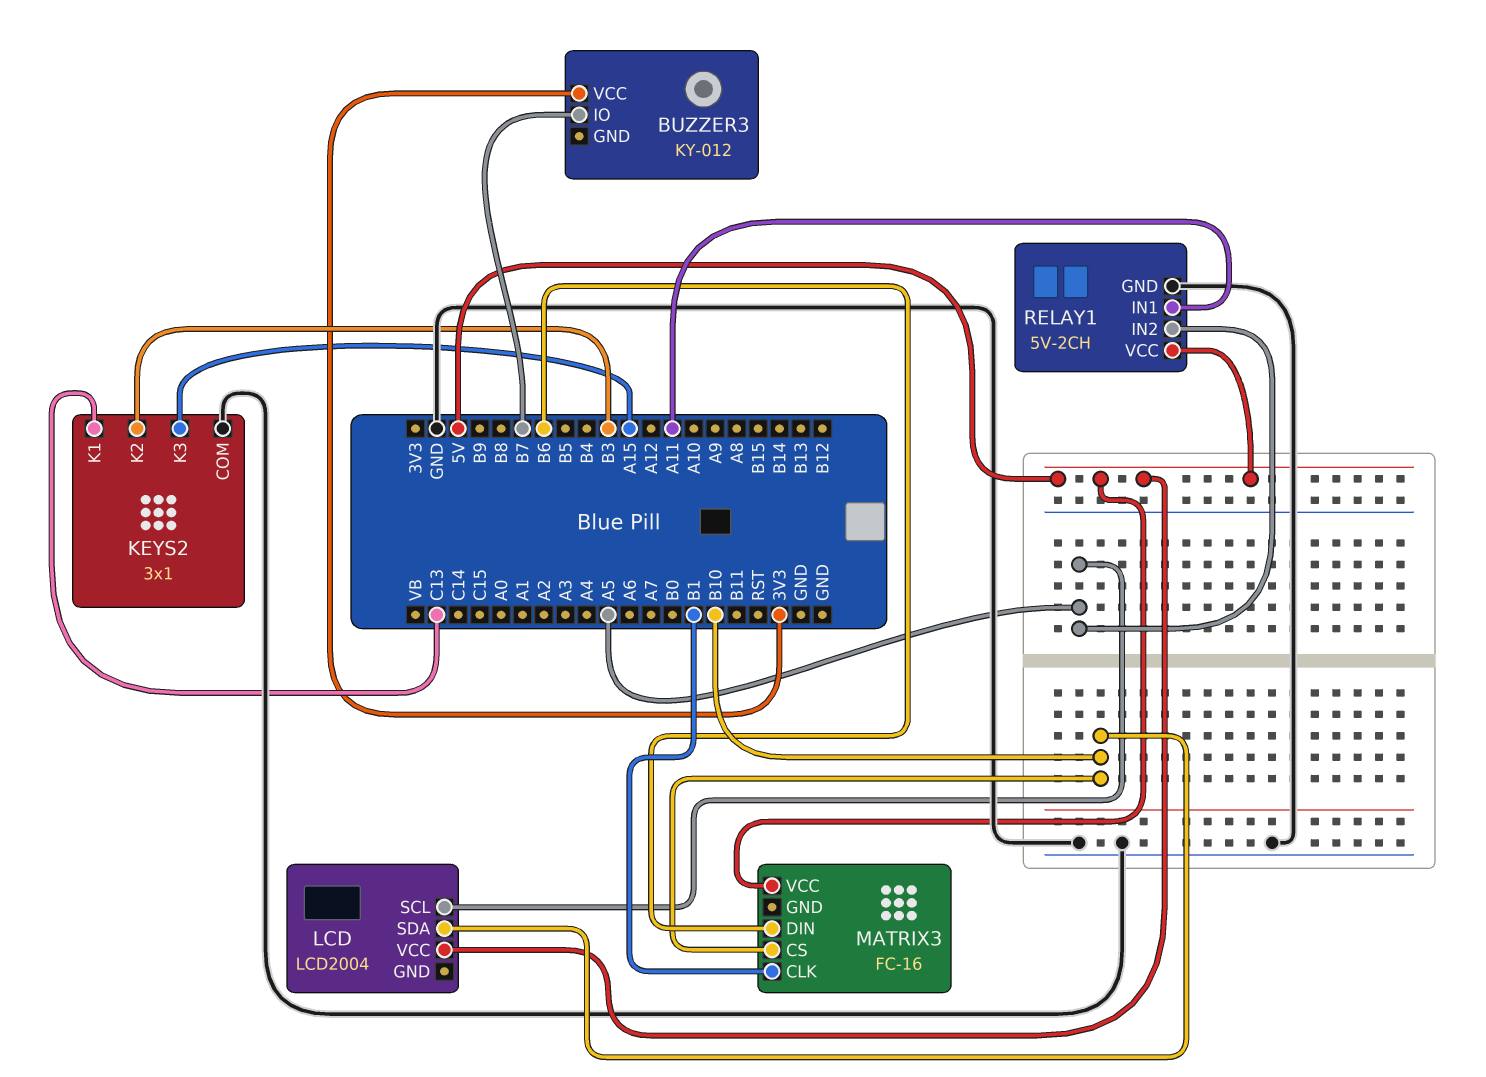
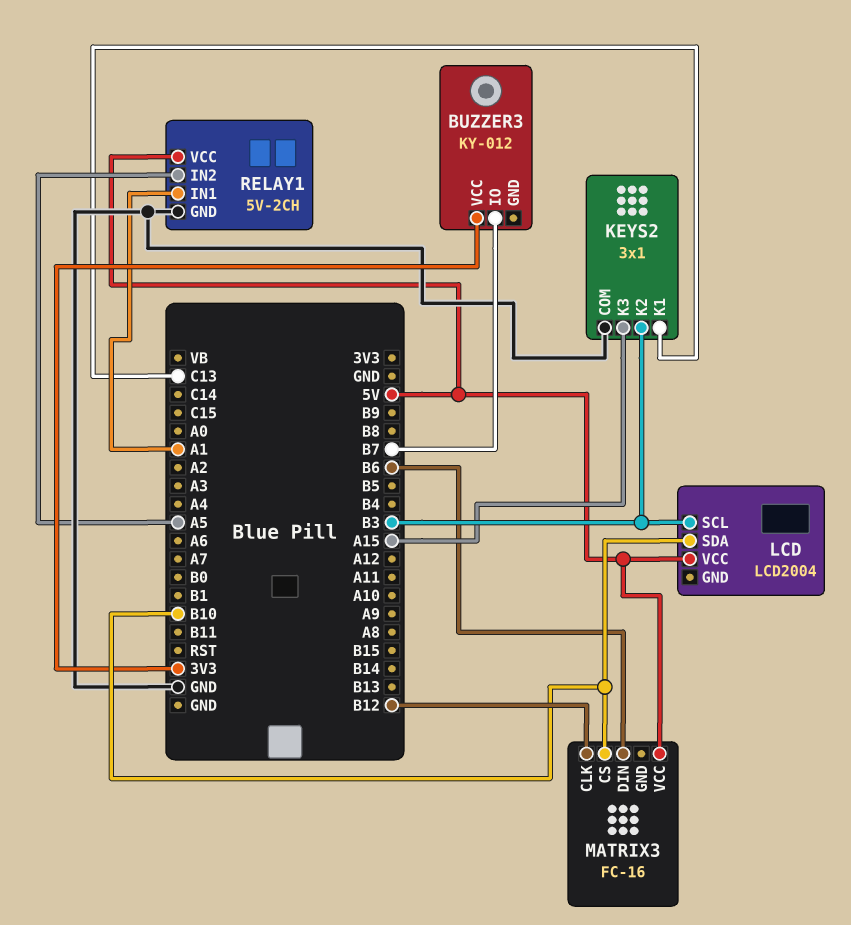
LCD pin SCL: A5 -> B3
MATRIX3 pin CLK: B1 -> B12
RELAY1 pin IN1: A11 -> A1

